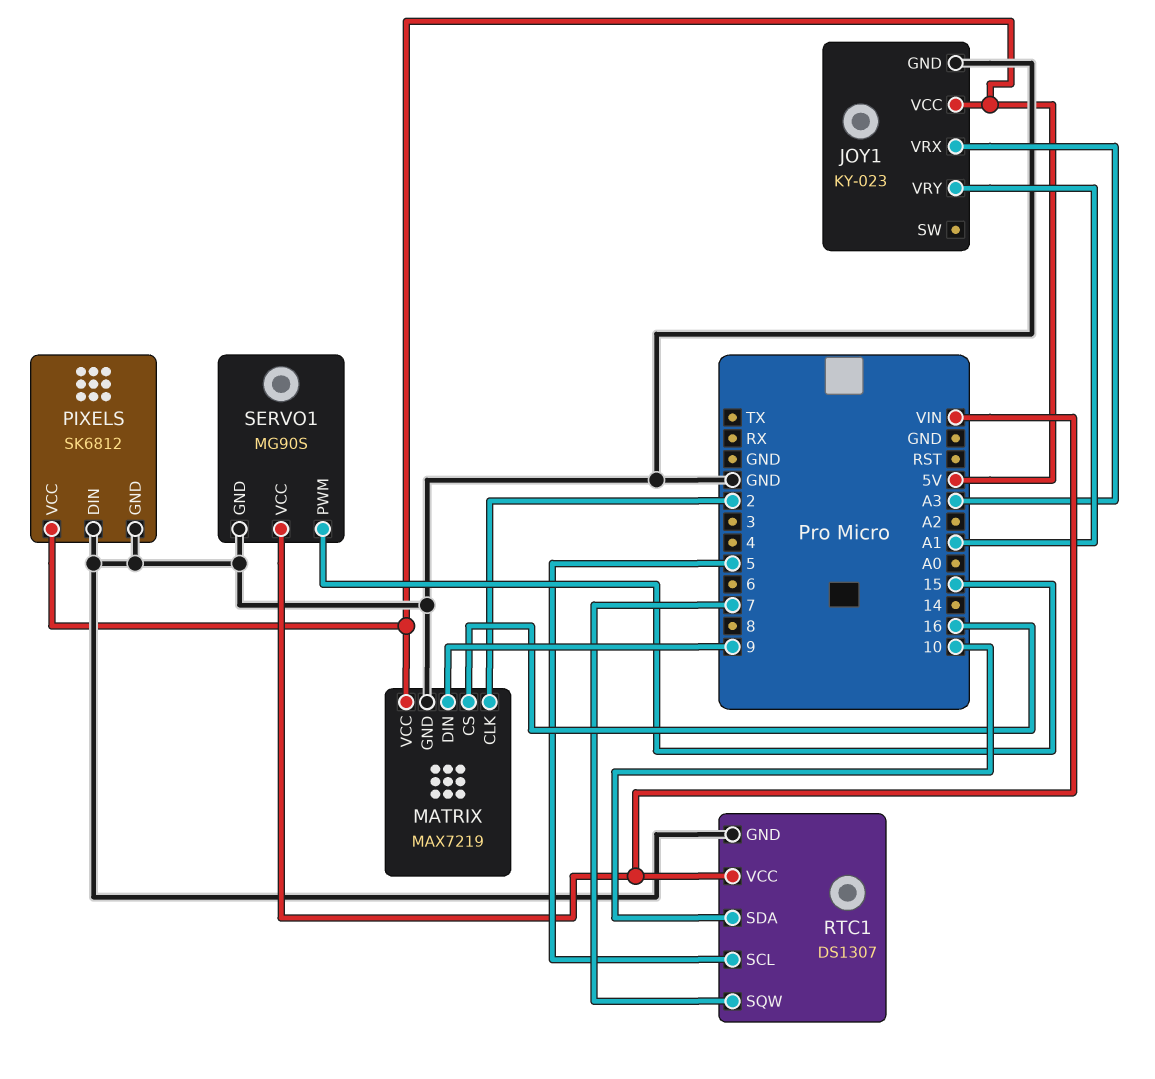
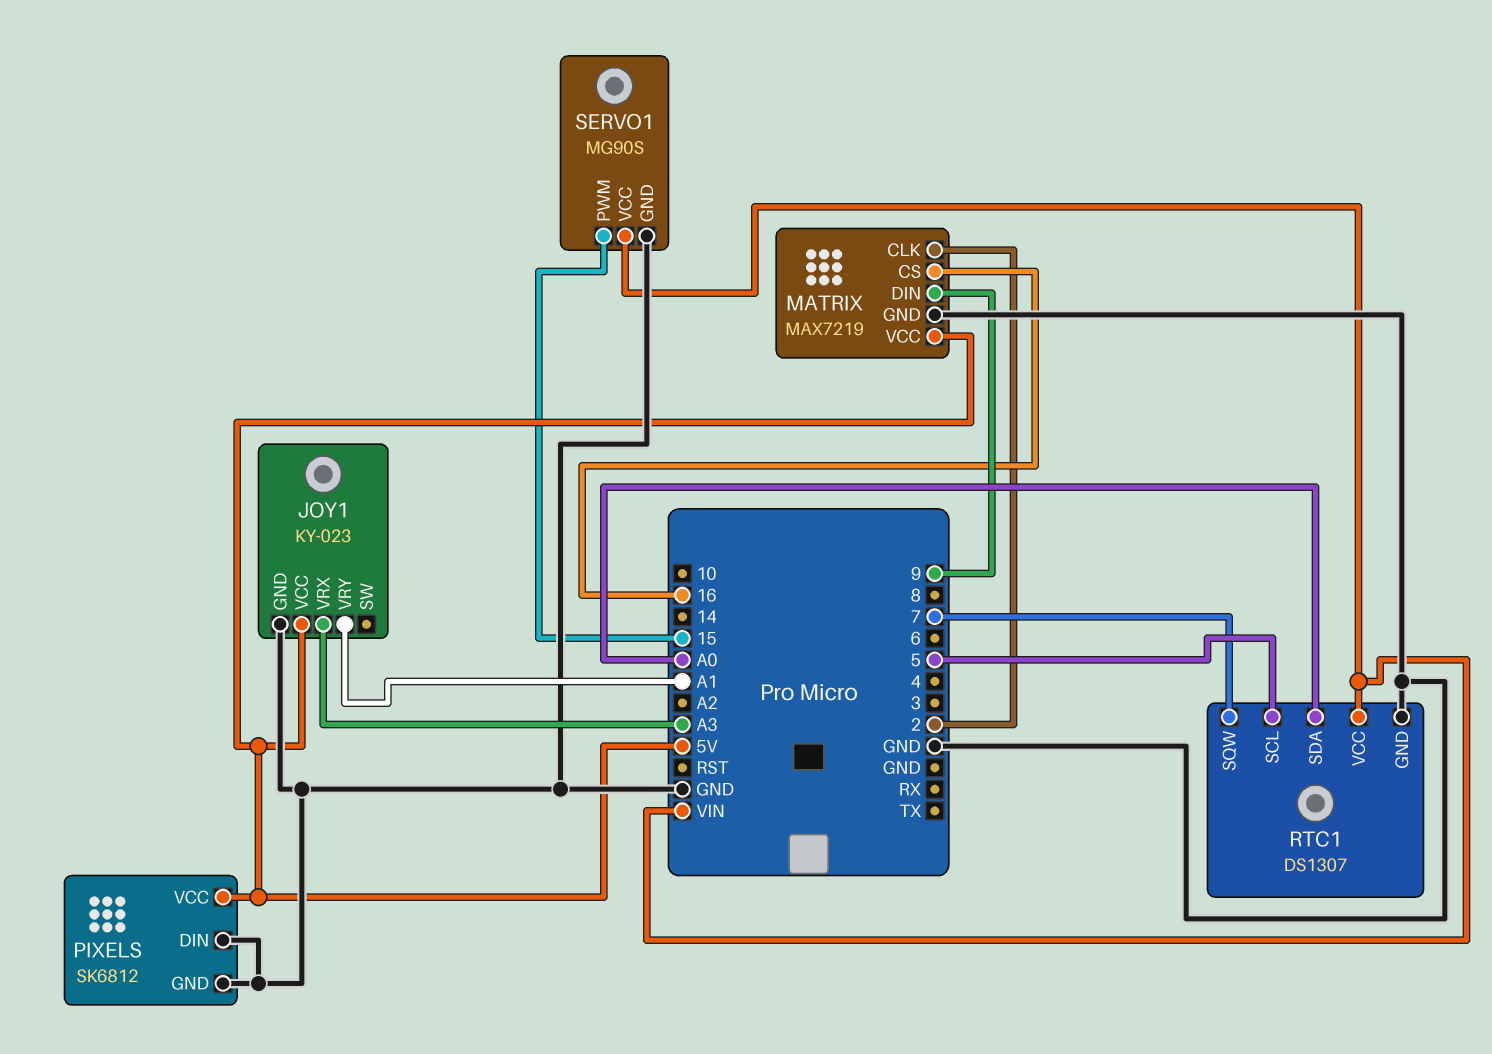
RTC1 pin SDA: 10 -> A0

